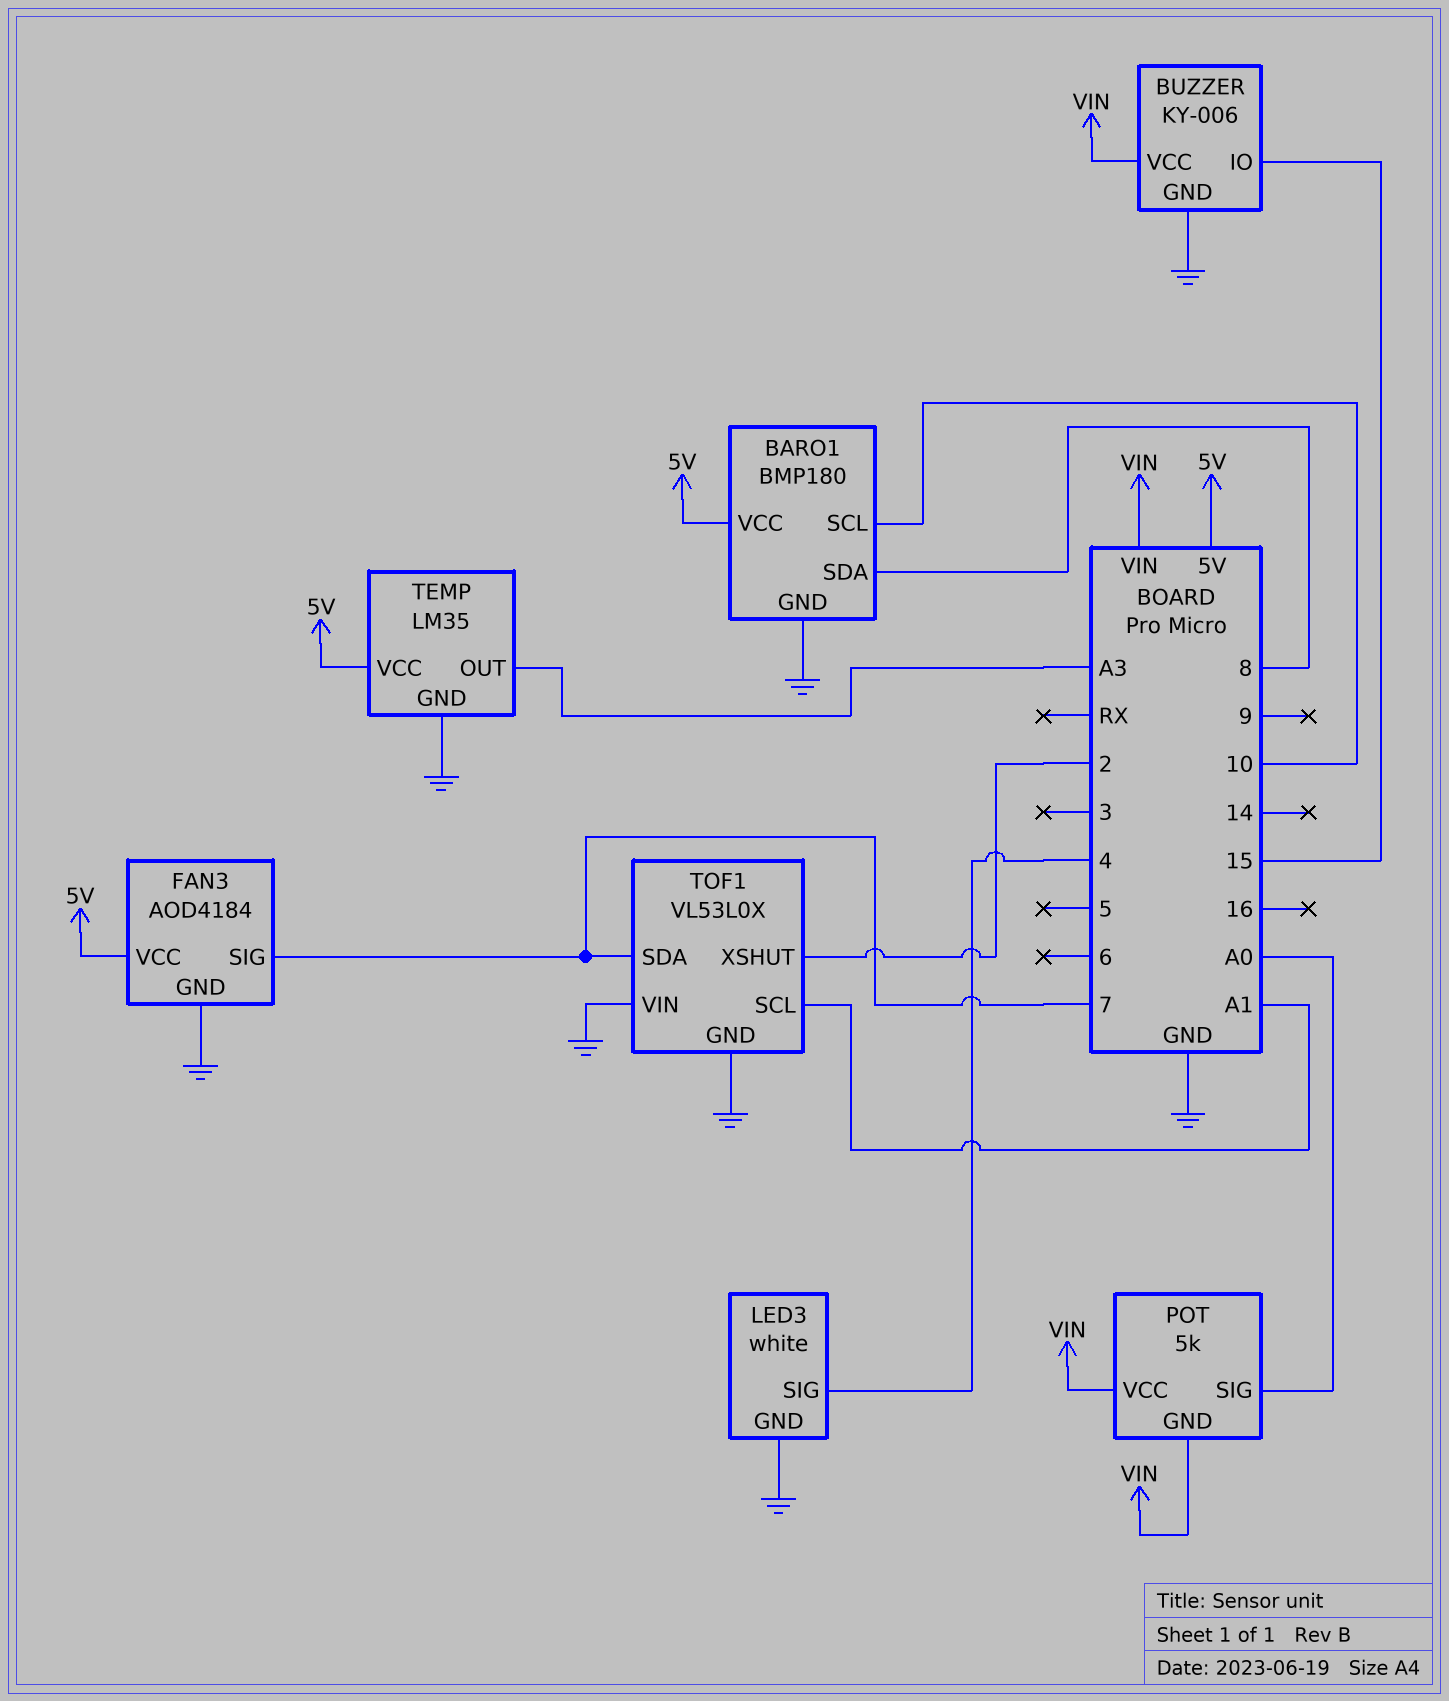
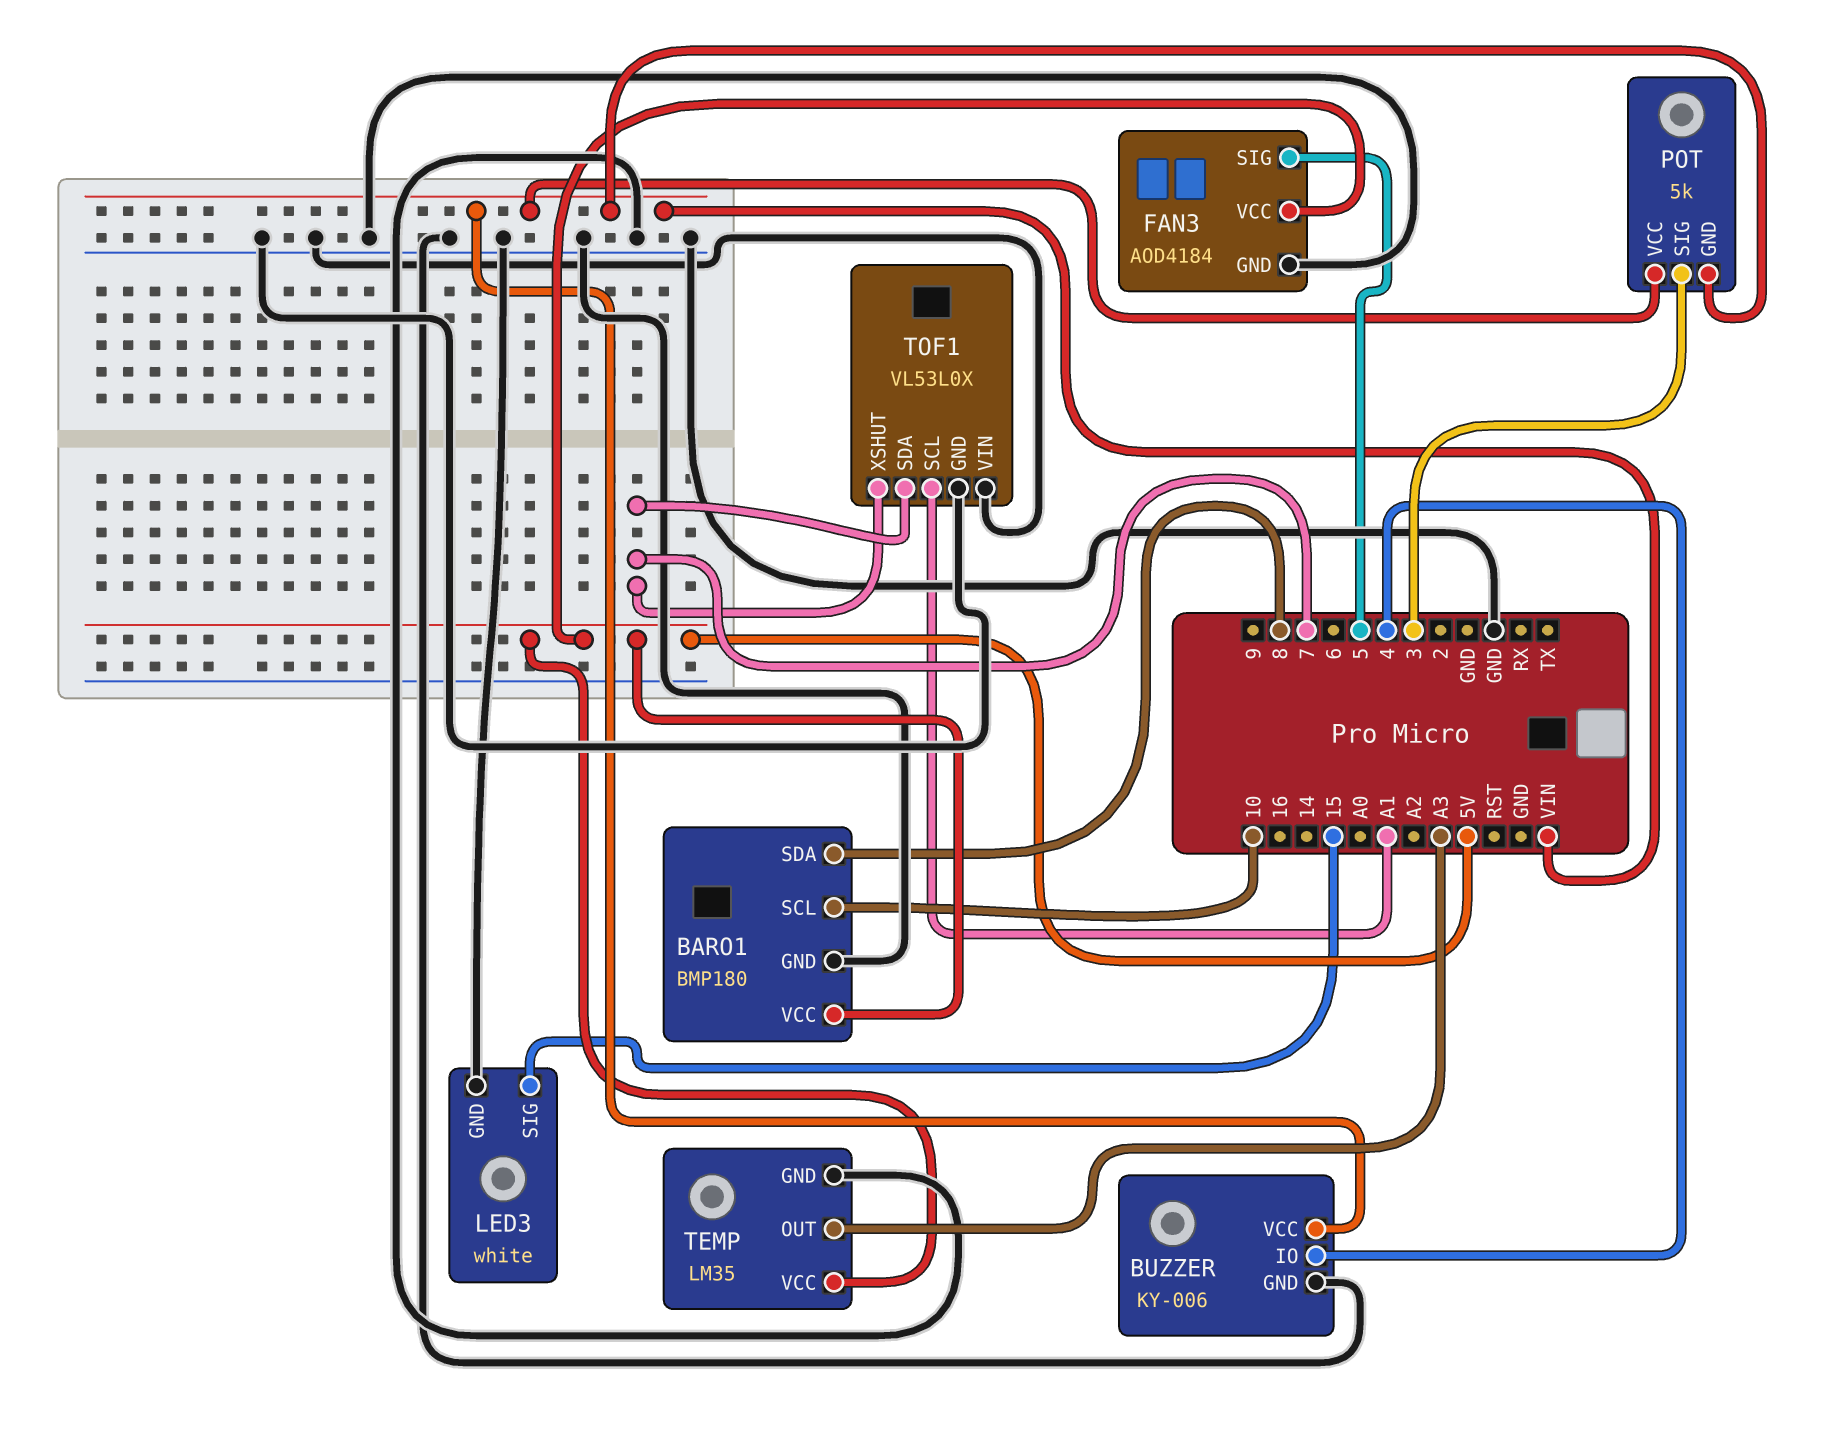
BUZZER pin IO: 15 -> 4
FAN3 pin SIG: 7 -> 5
LED3 pin SIG: 4 -> 15
POT pin SIG: A0 -> 3
TOF1 pin XSHUT: 2 -> 7

